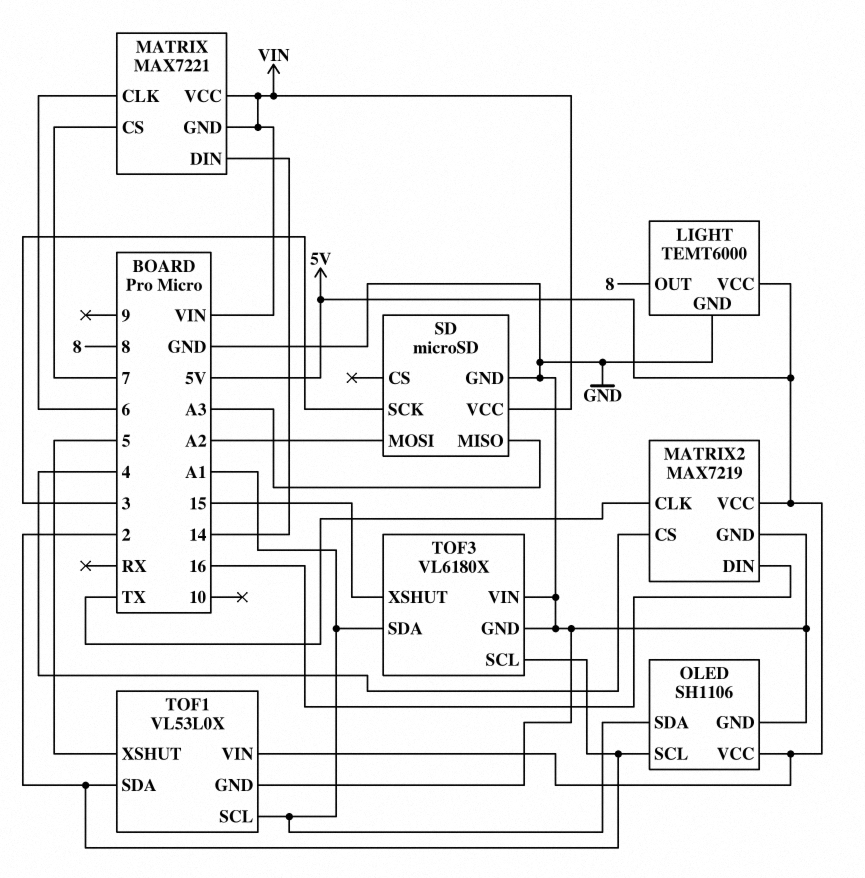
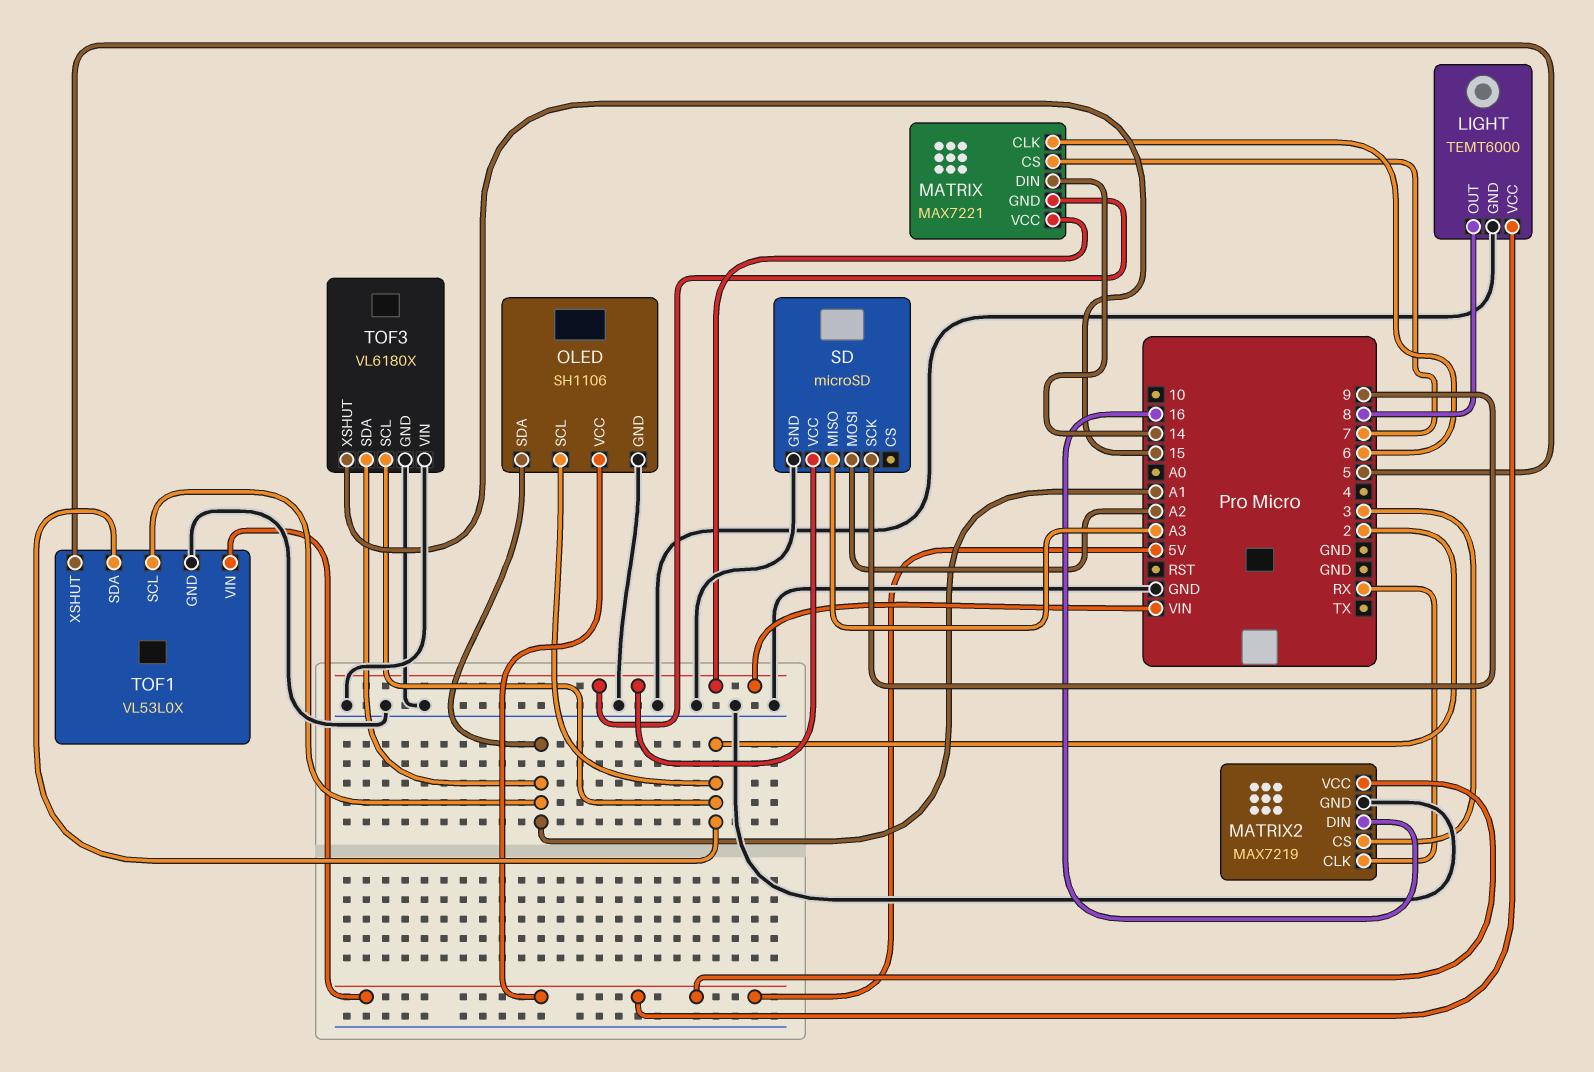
MATRIX2 pin CLK: TX -> RX
MATRIX2 pin CS: 4 -> 3
SD pin SCK: 3 -> 9

